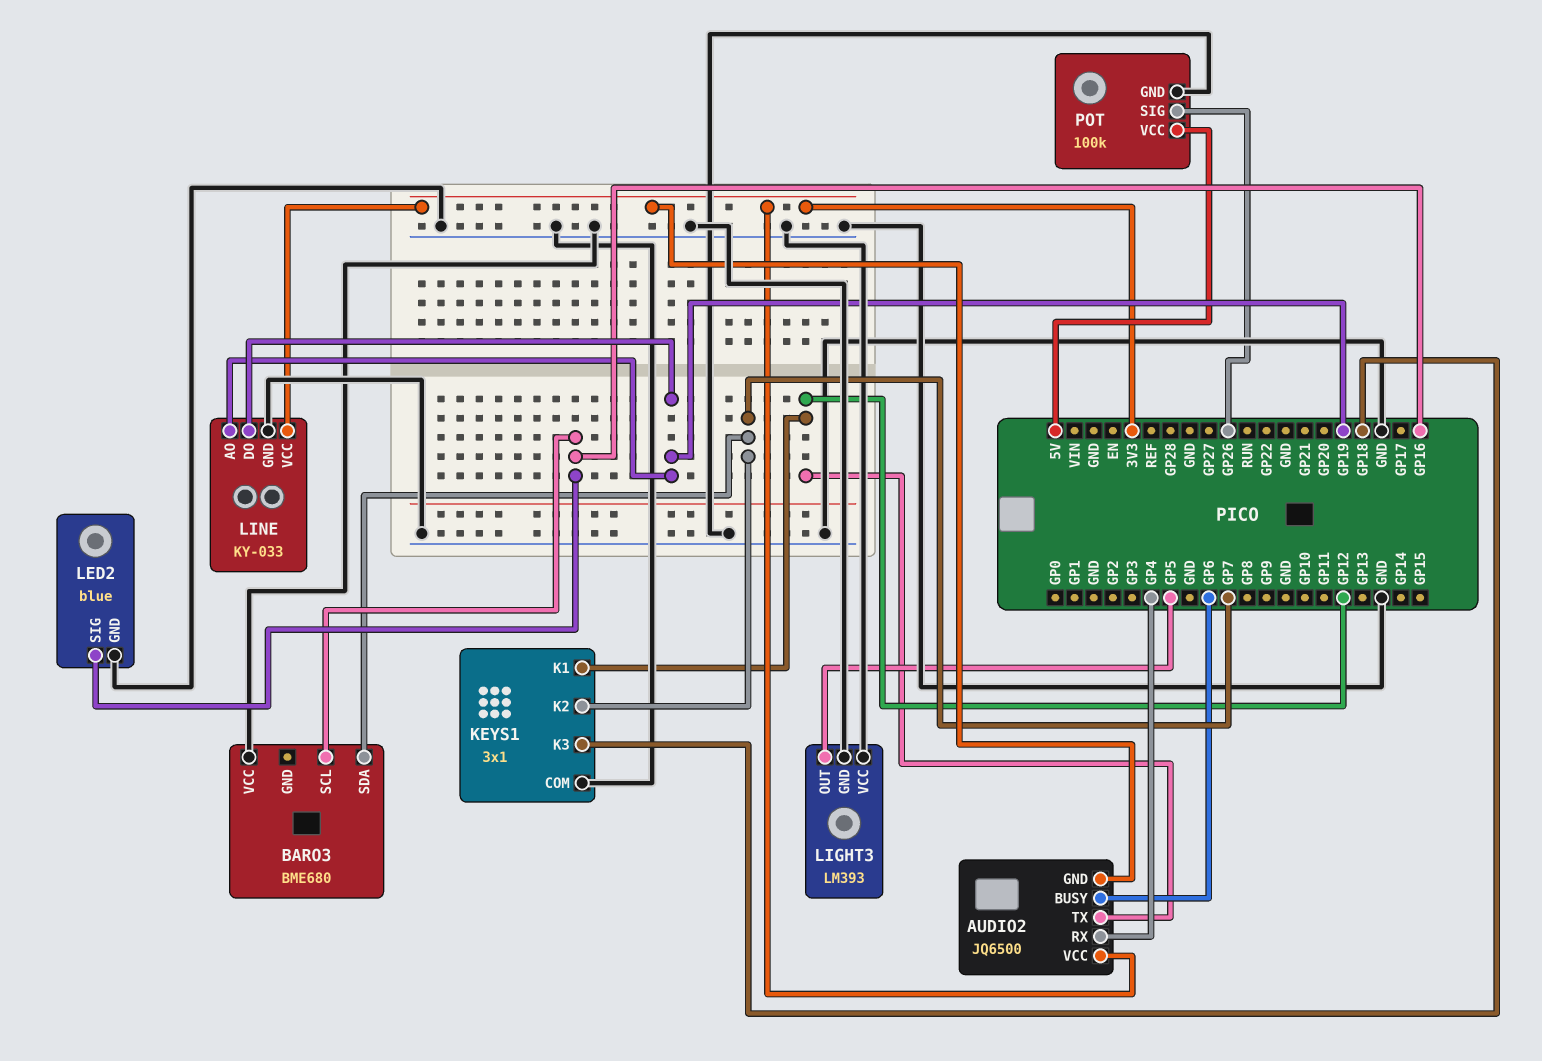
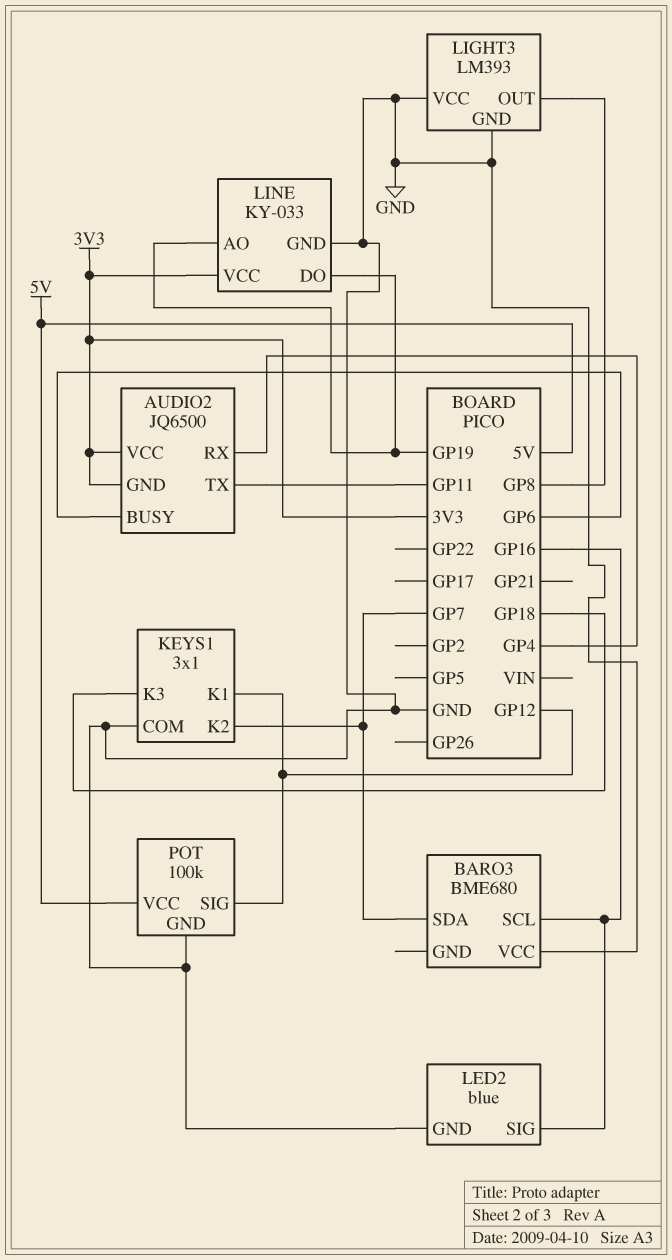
AUDIO2 pin TX: GP12 -> GP11
LIGHT3 pin OUT: GP5 -> GP8
POT pin SIG: GP26 -> GP12

